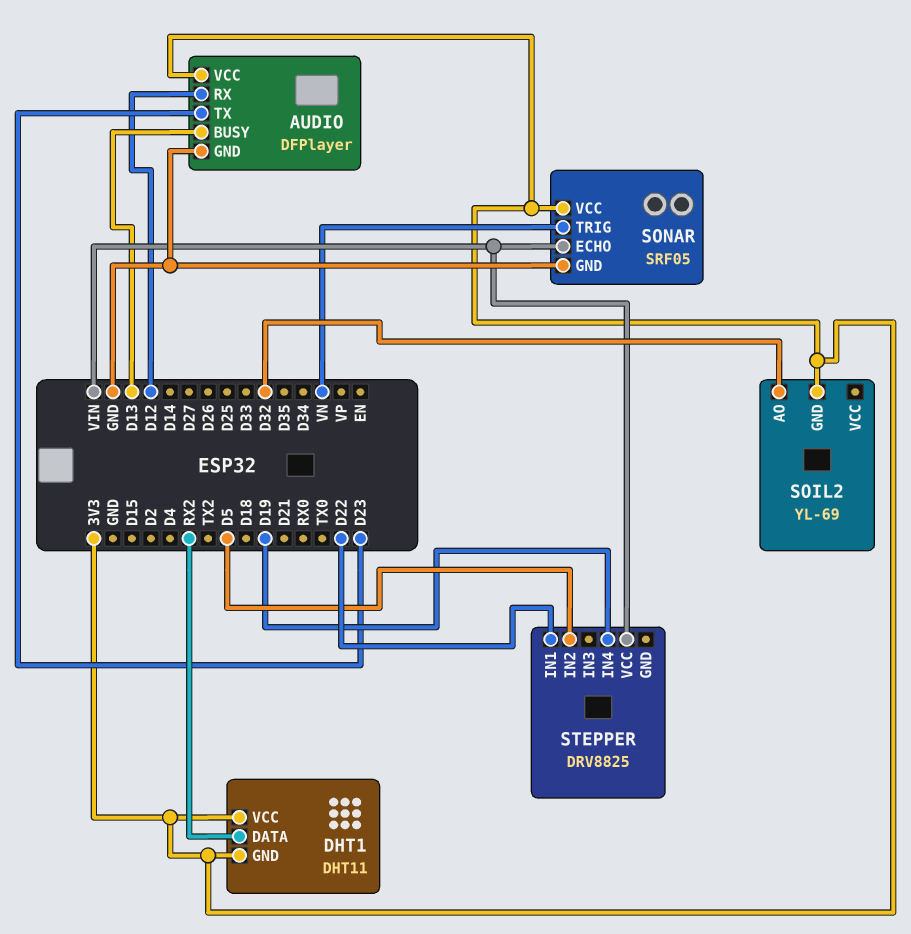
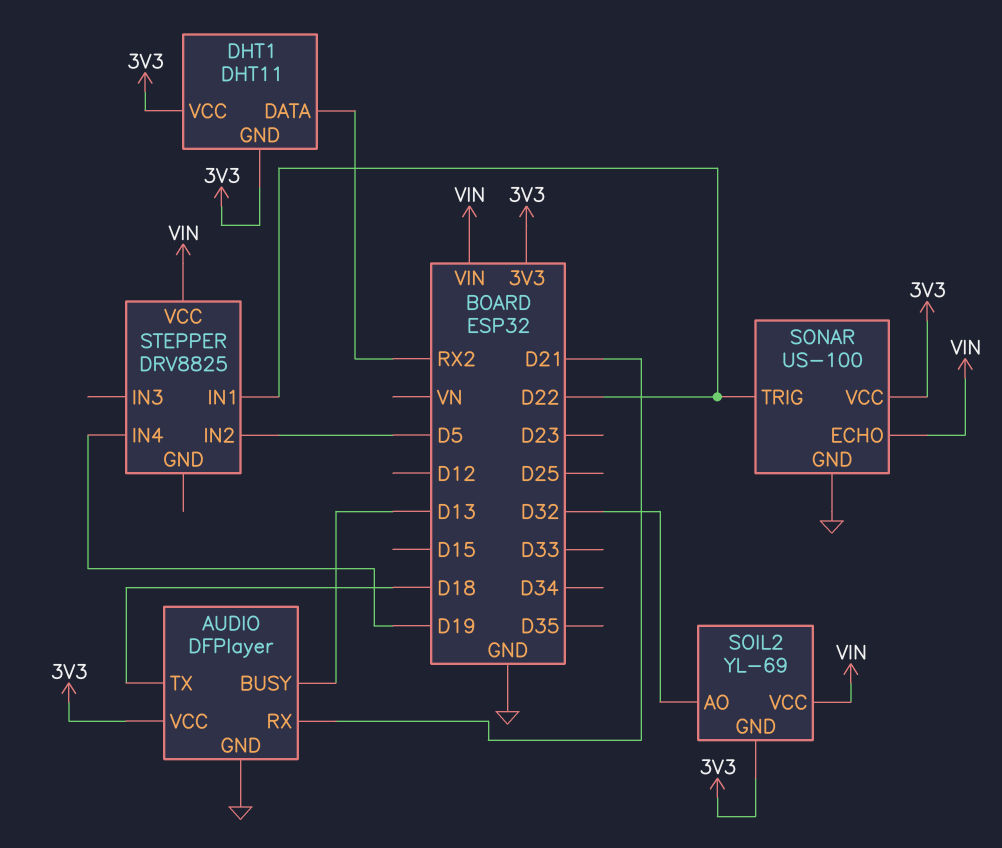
AUDIO pin RX: D12 -> D21
AUDIO pin TX: D23 -> D18
SOIL2 pin VCC: none -> VIN
SONAR: SRF05 -> US-100
SONAR pin TRIG: VN -> D22

